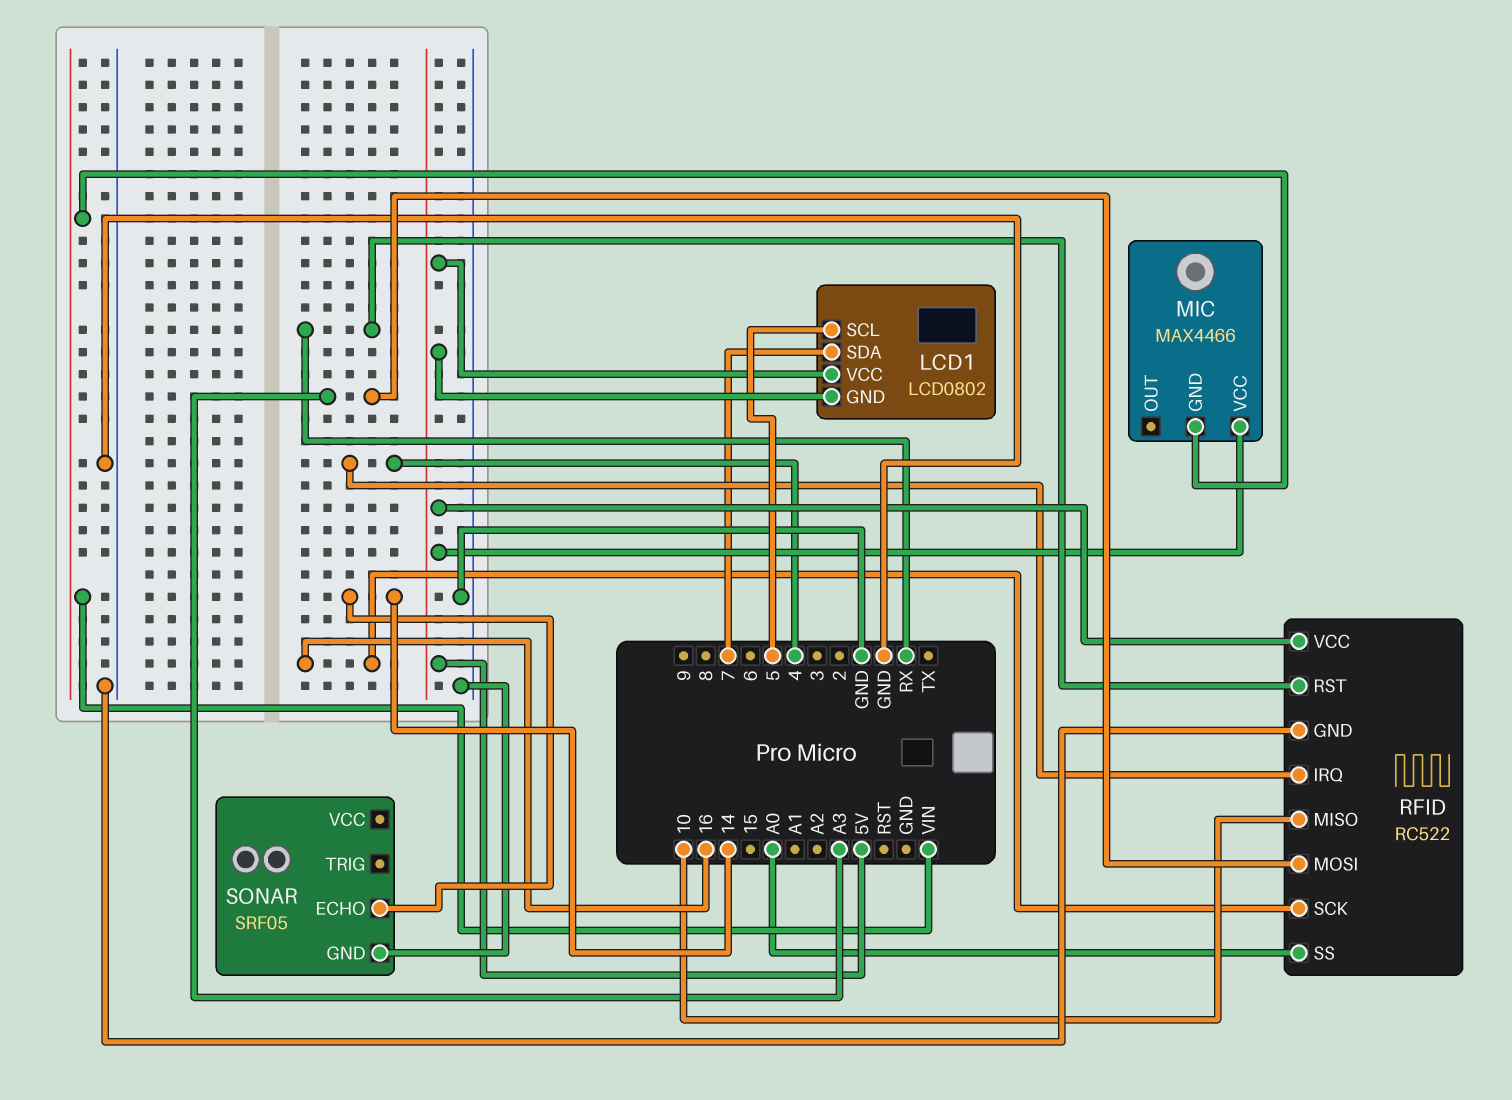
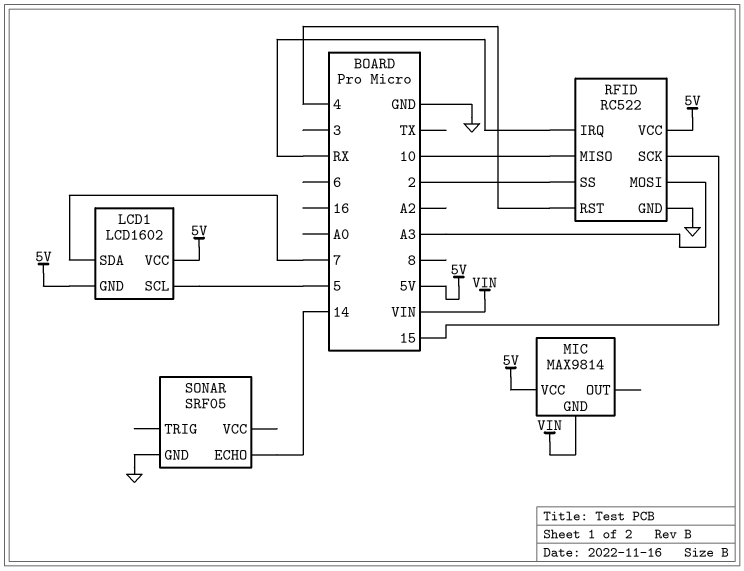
LCD1: LCD0802 -> LCD1602
MIC: MAX4466 -> MAX9814
RFID pin IRQ: 4 -> RX
RFID pin RST: RX -> 4
RFID pin SCK: 16 -> 15
RFID pin SS: A0 -> 2

